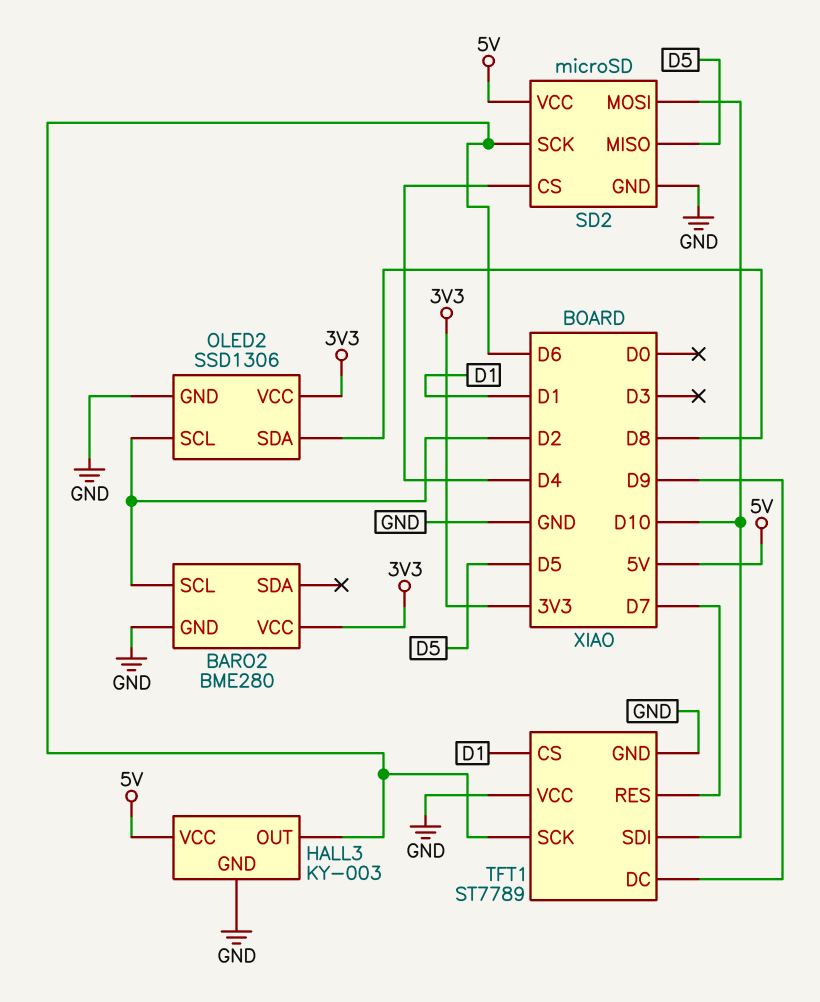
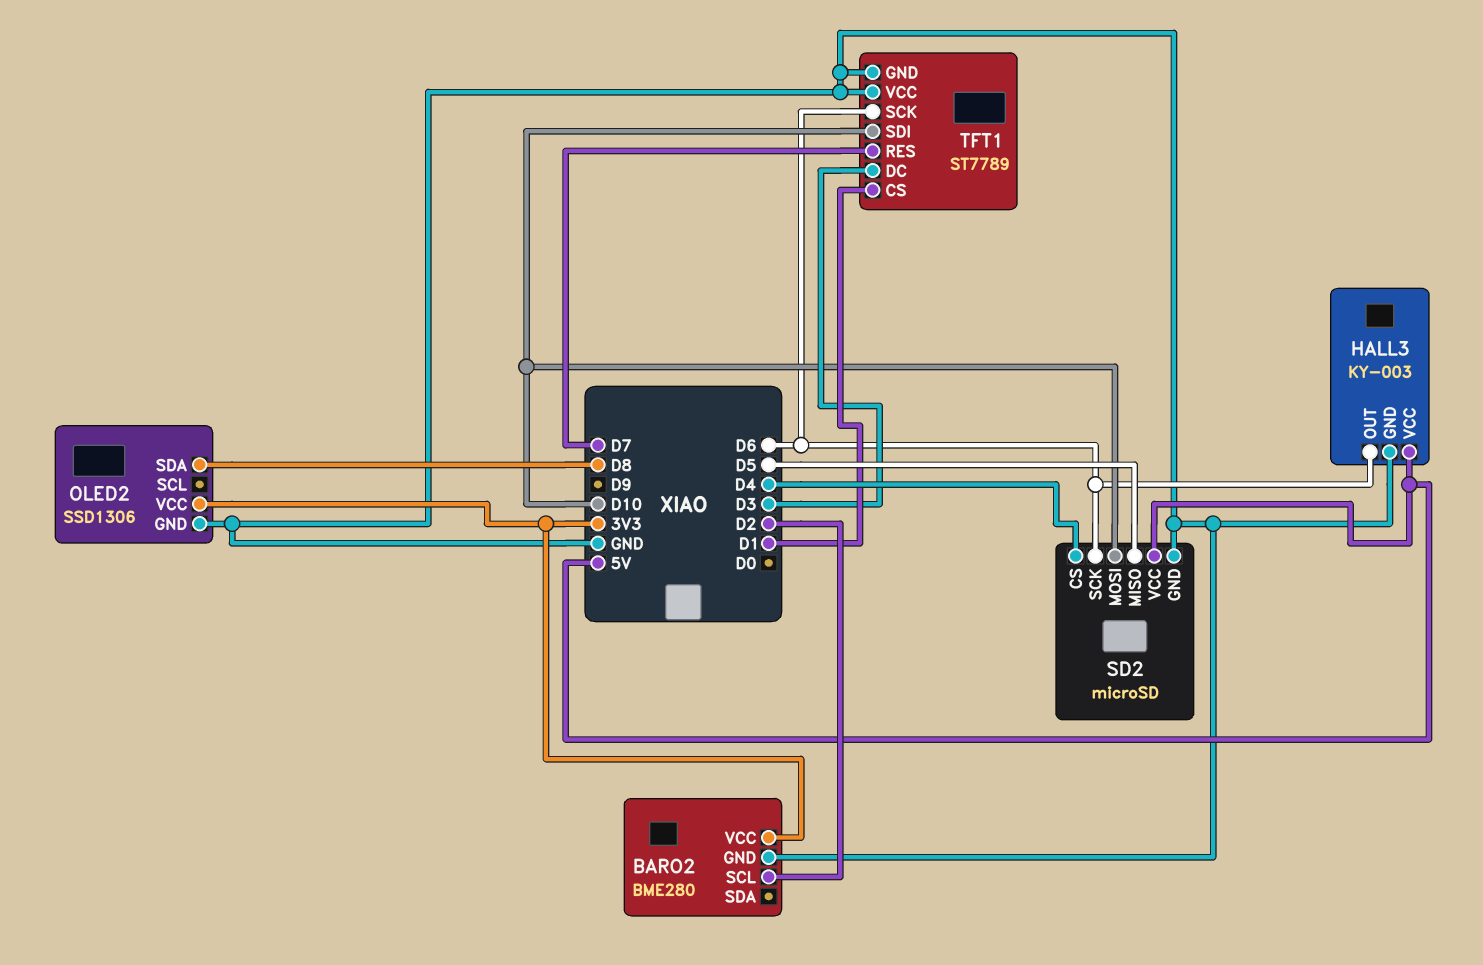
OLED2 pin SCL: D2 -> none
TFT1 pin DC: D9 -> D3

